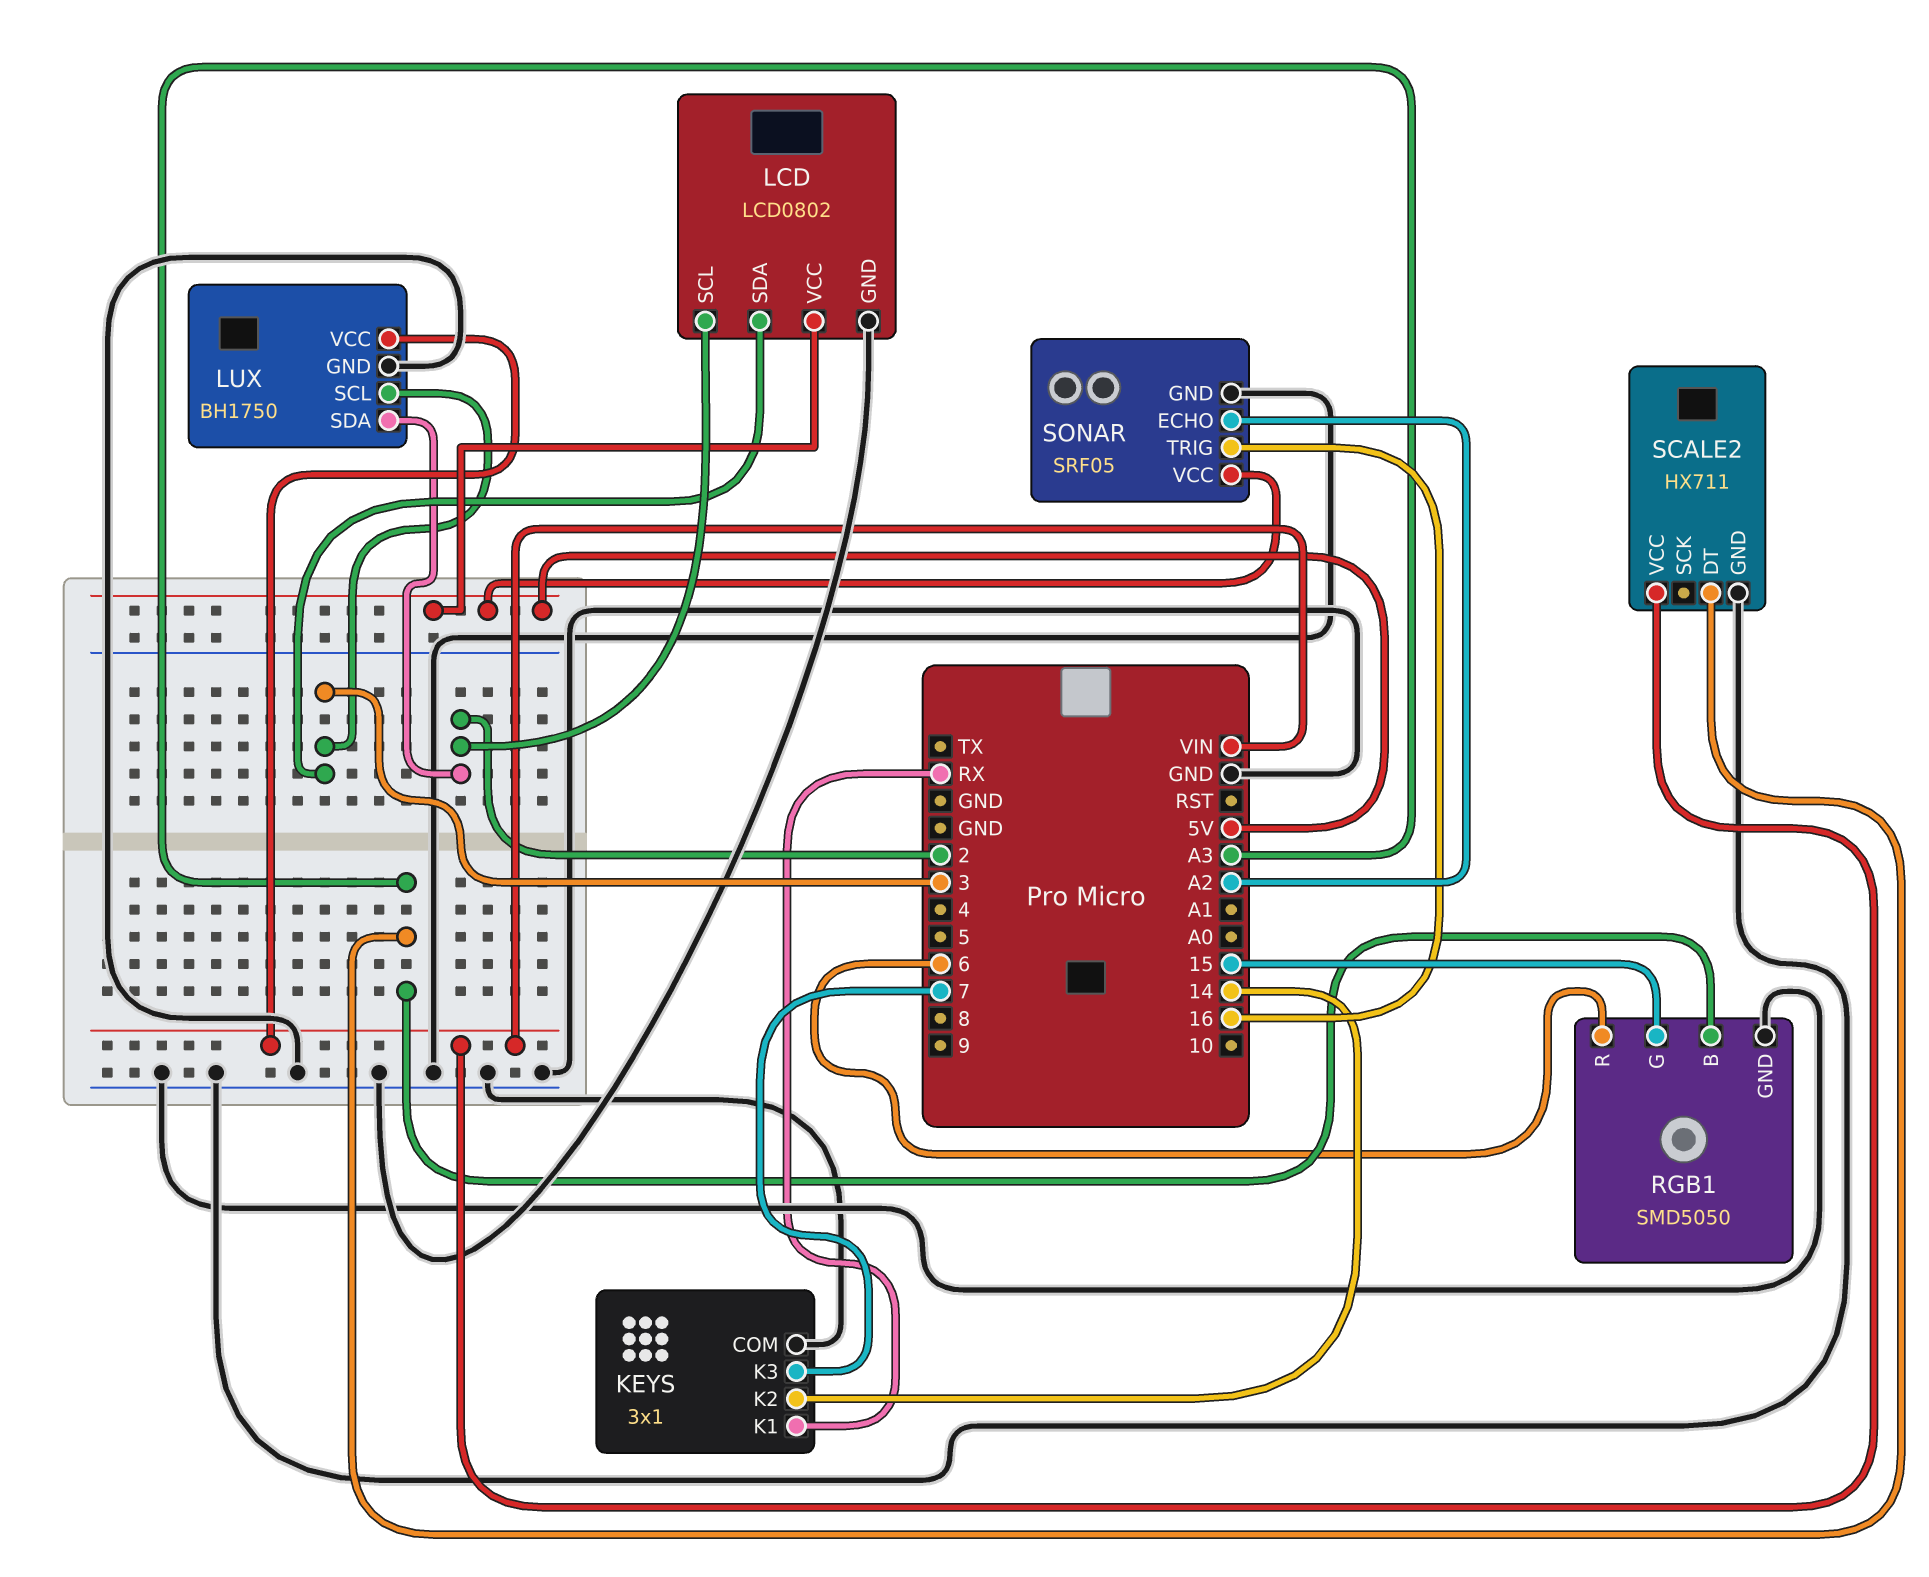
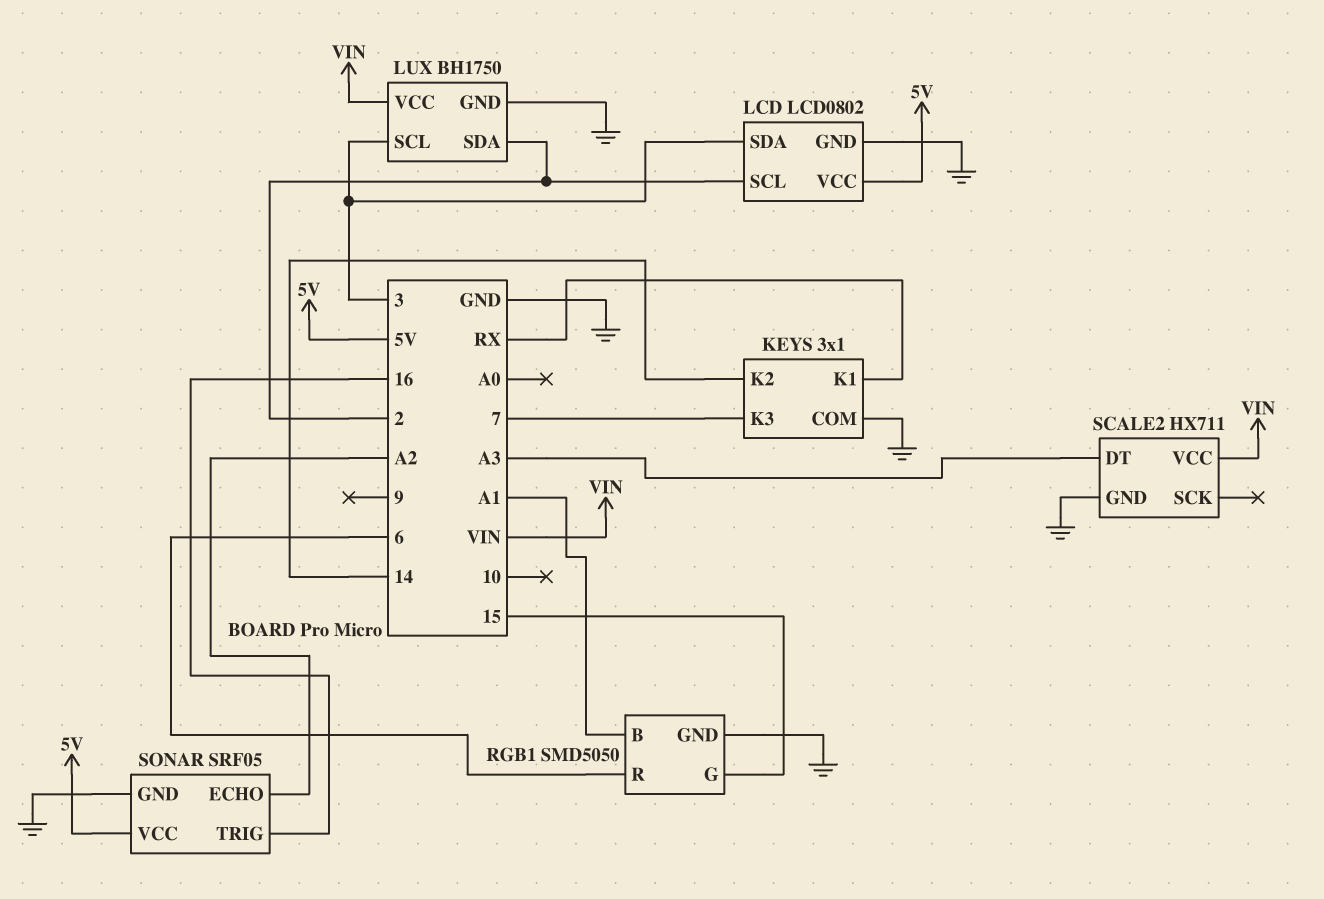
RGB1 pin B: A3 -> A1

